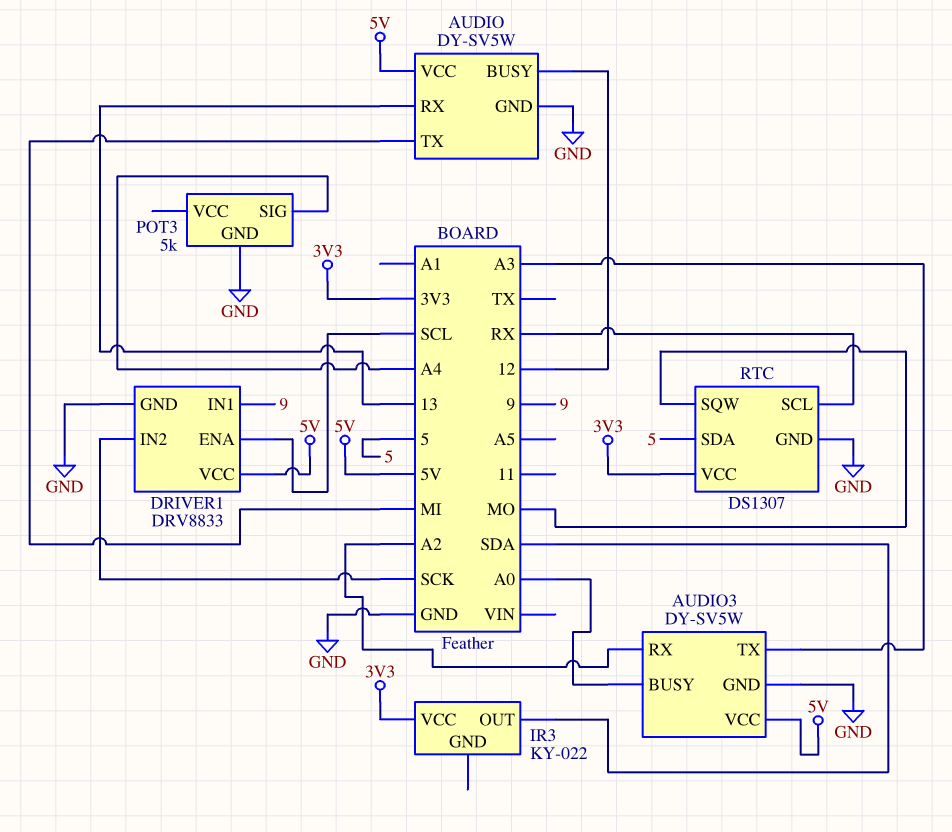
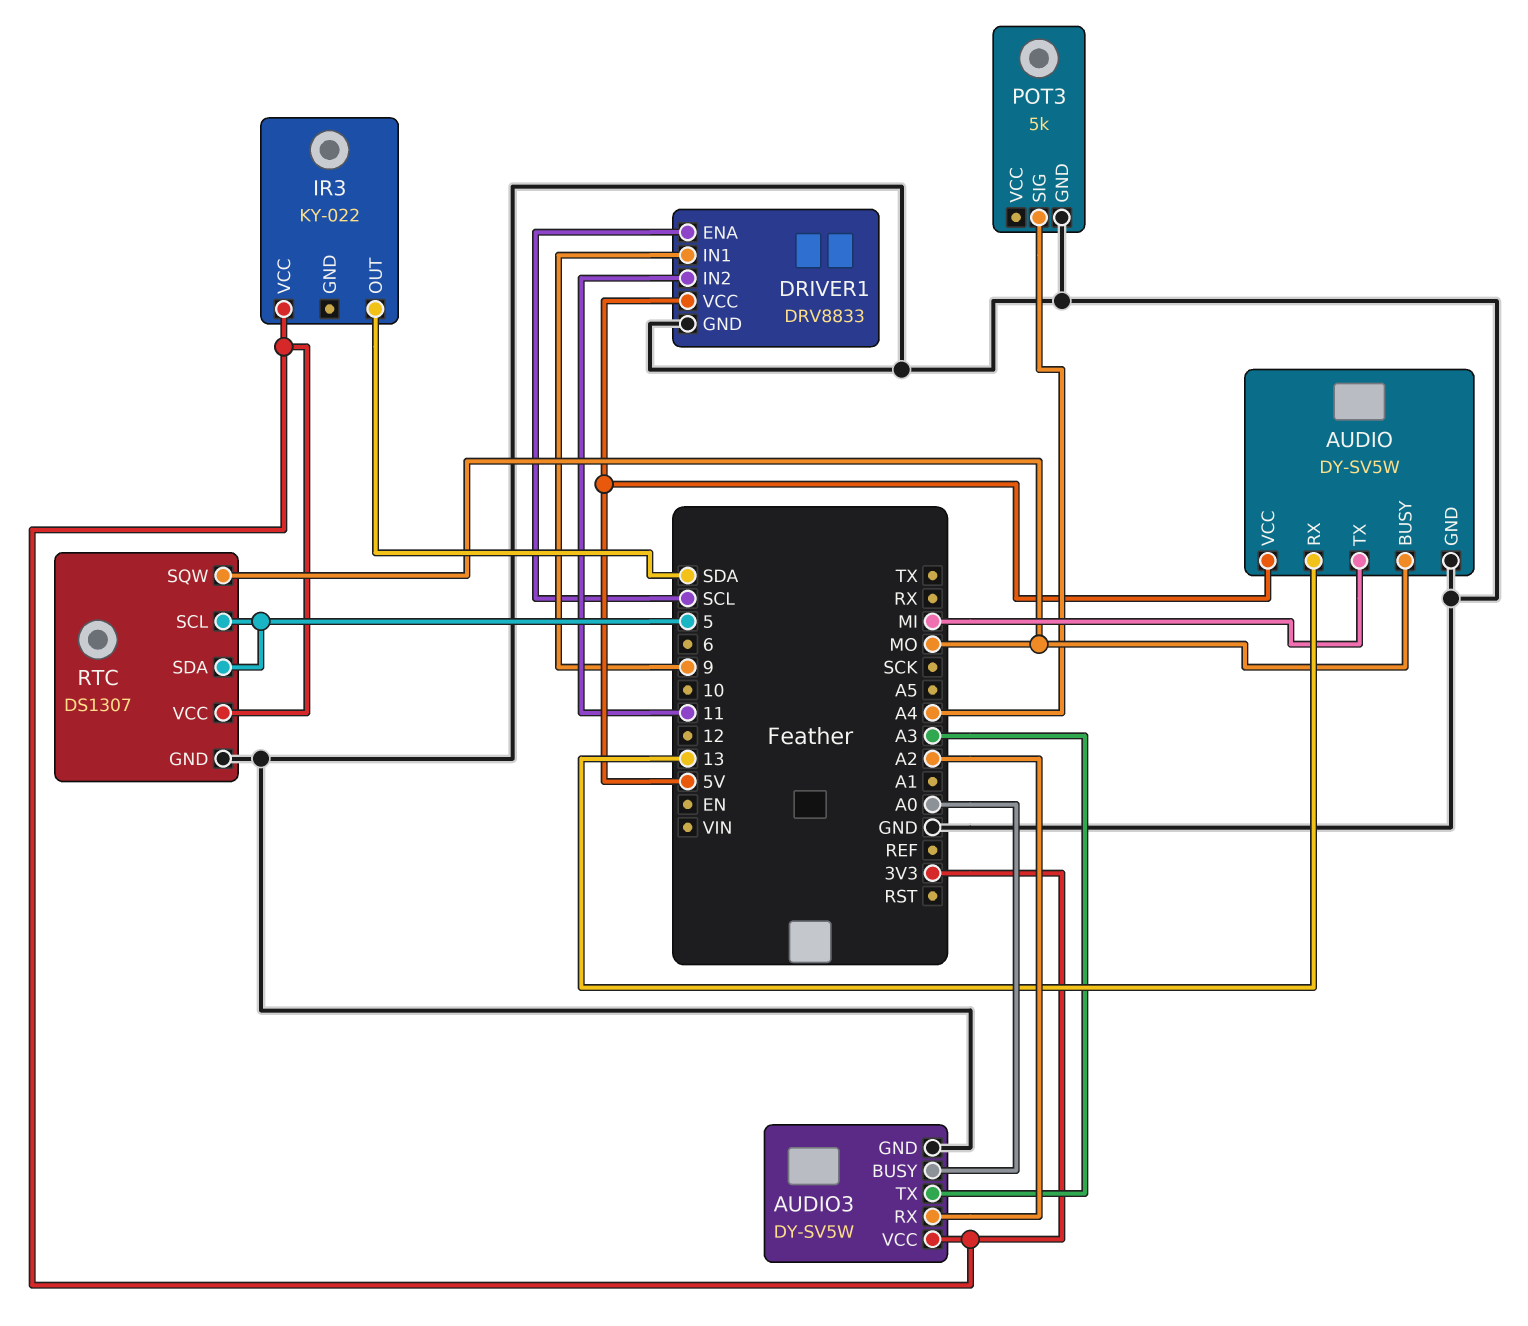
AUDIO pin BUSY: 12 -> MO
AUDIO3 pin VCC: 5V -> 3V3
DRIVER1 pin IN2: SCK -> 11
RTC pin SCL: RX -> 5

